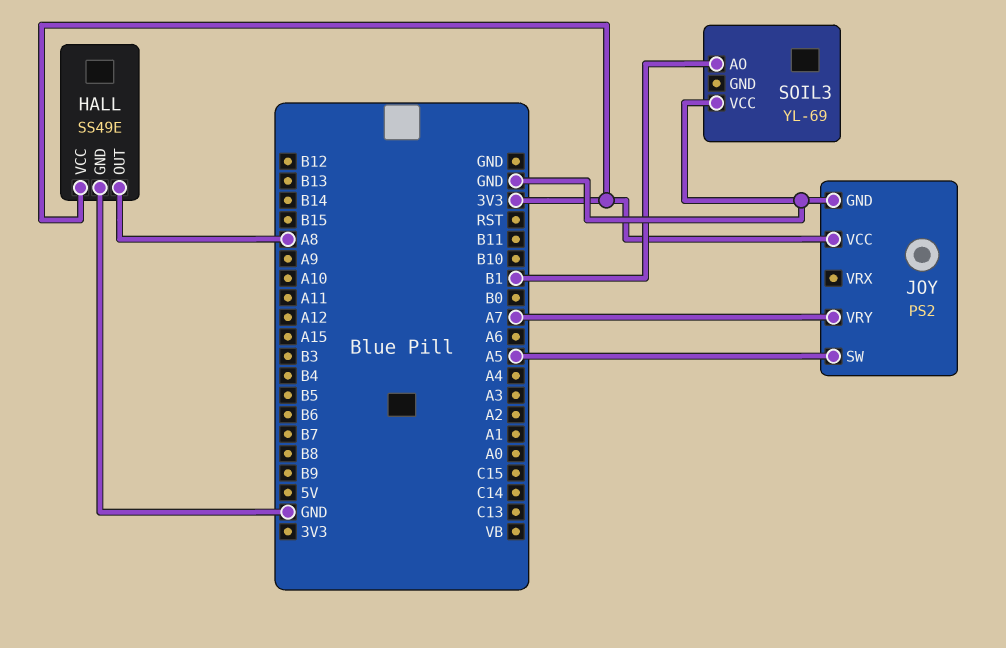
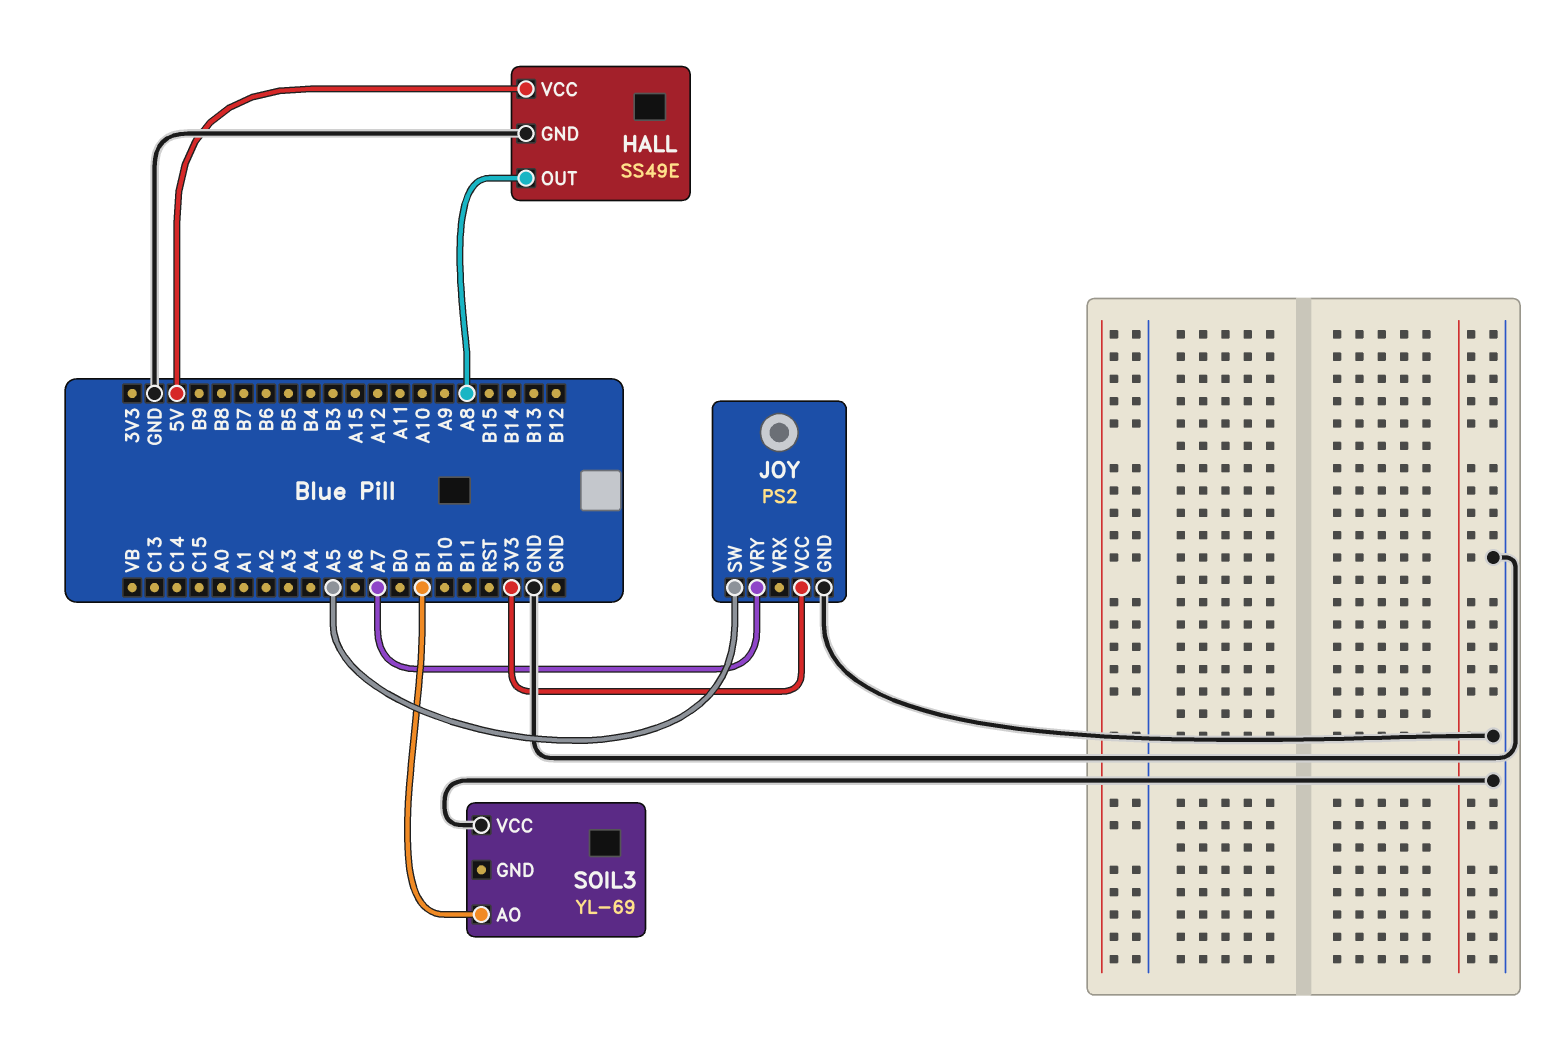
HALL pin VCC: 3V3 -> 5V

